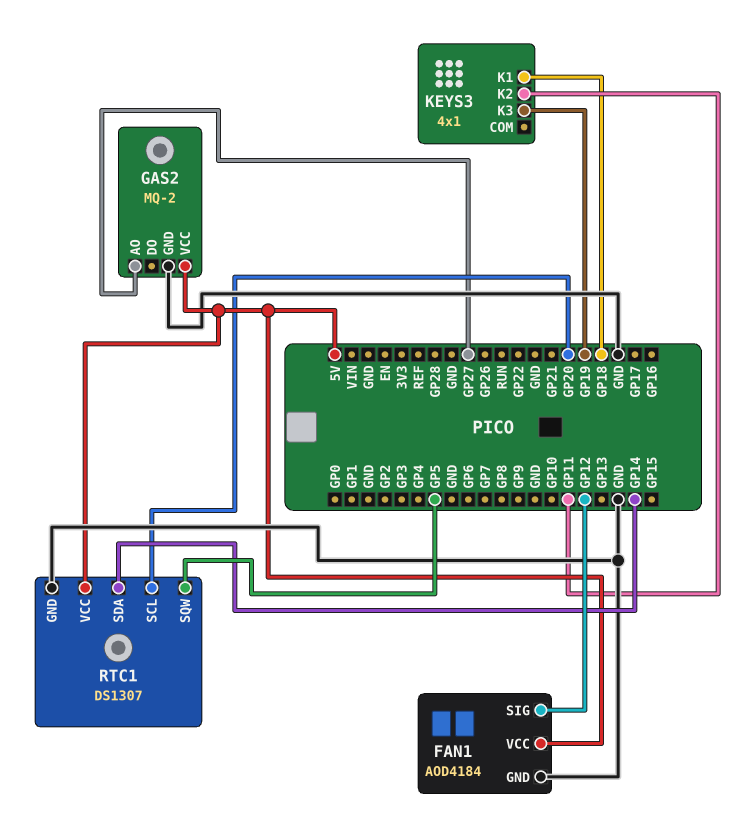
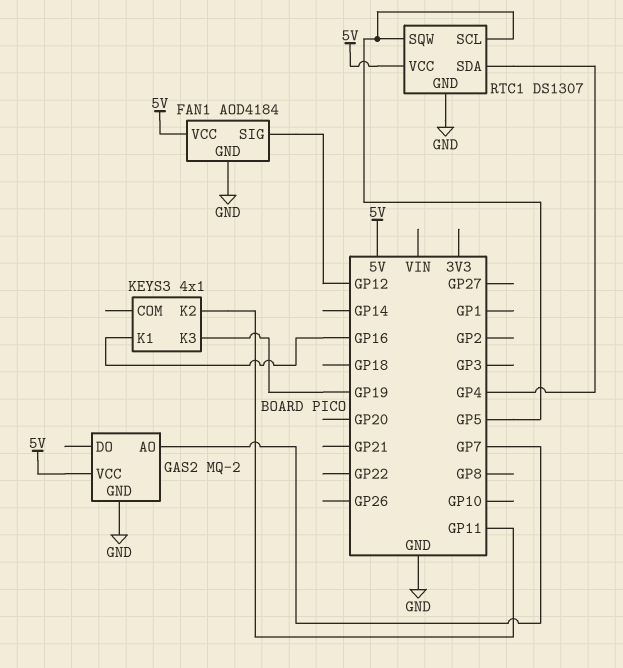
GAS2 pin AO: GP27 -> GP7
KEYS3 pin K1: GP18 -> GP16
RTC1 pin SCL: GP20 -> GP5
RTC1 pin SDA: GP14 -> GP4

